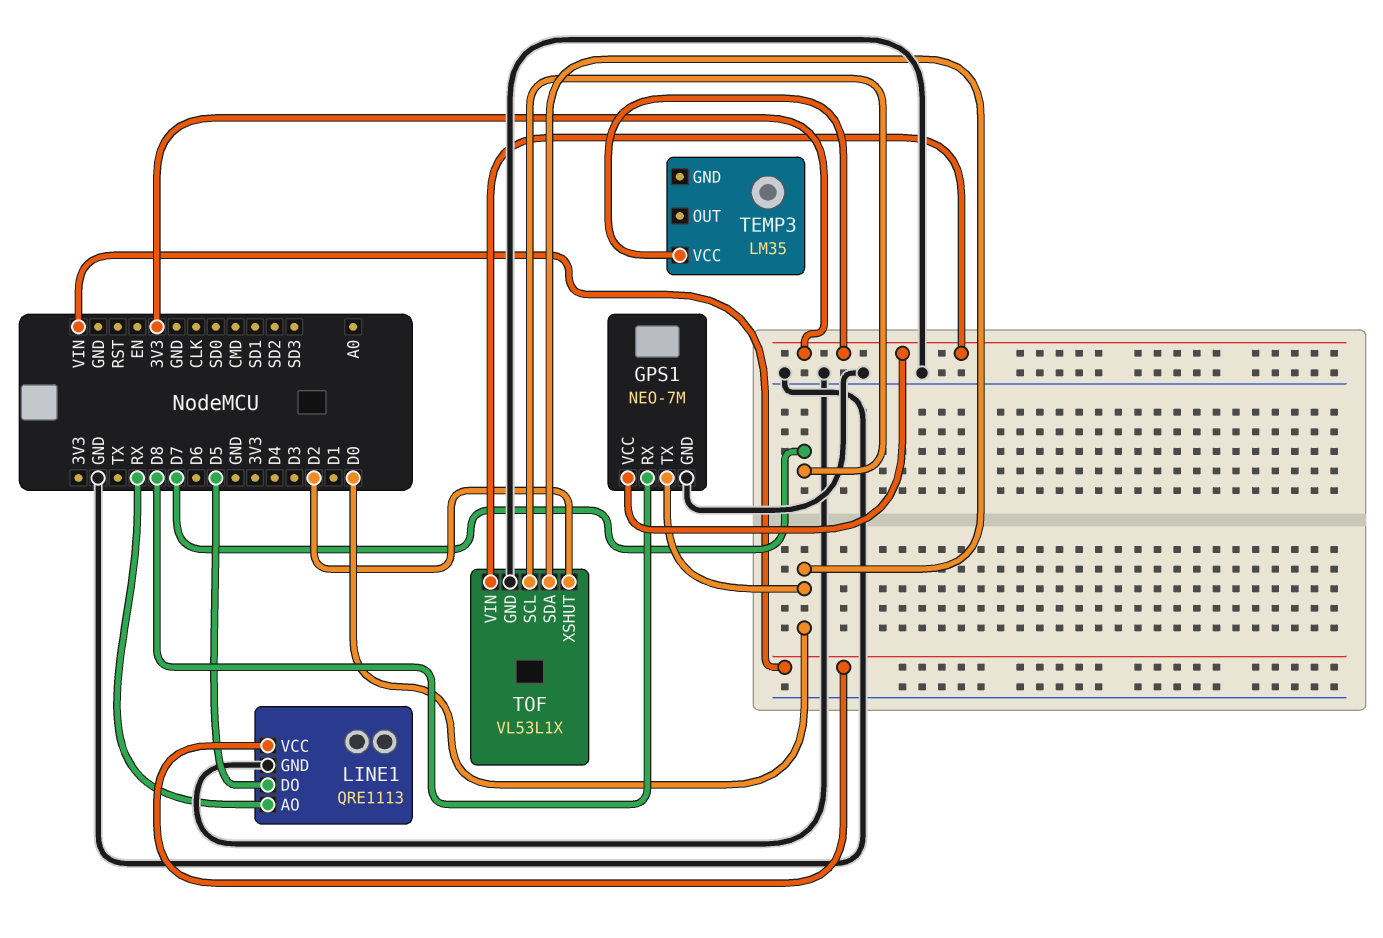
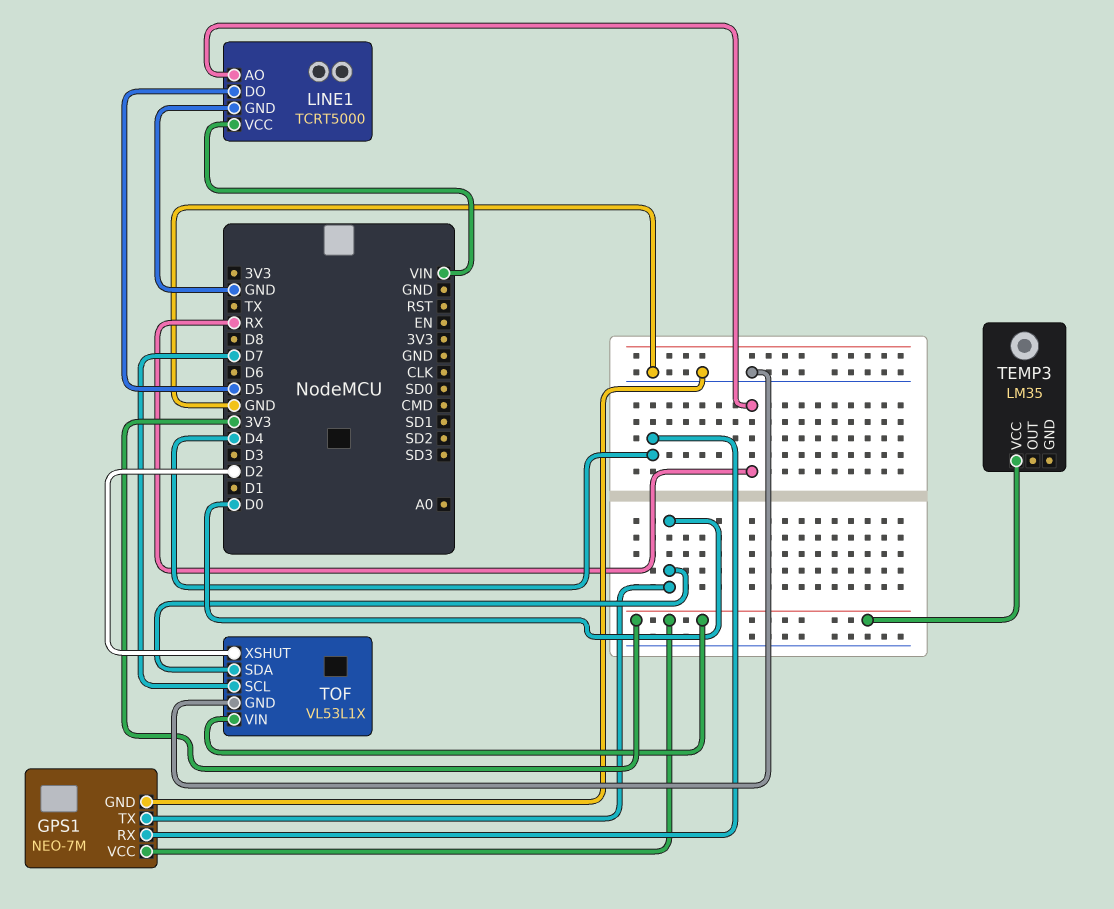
GPS1 pin RX: D8 -> D4
LINE1: QRE1113 -> TCRT5000

